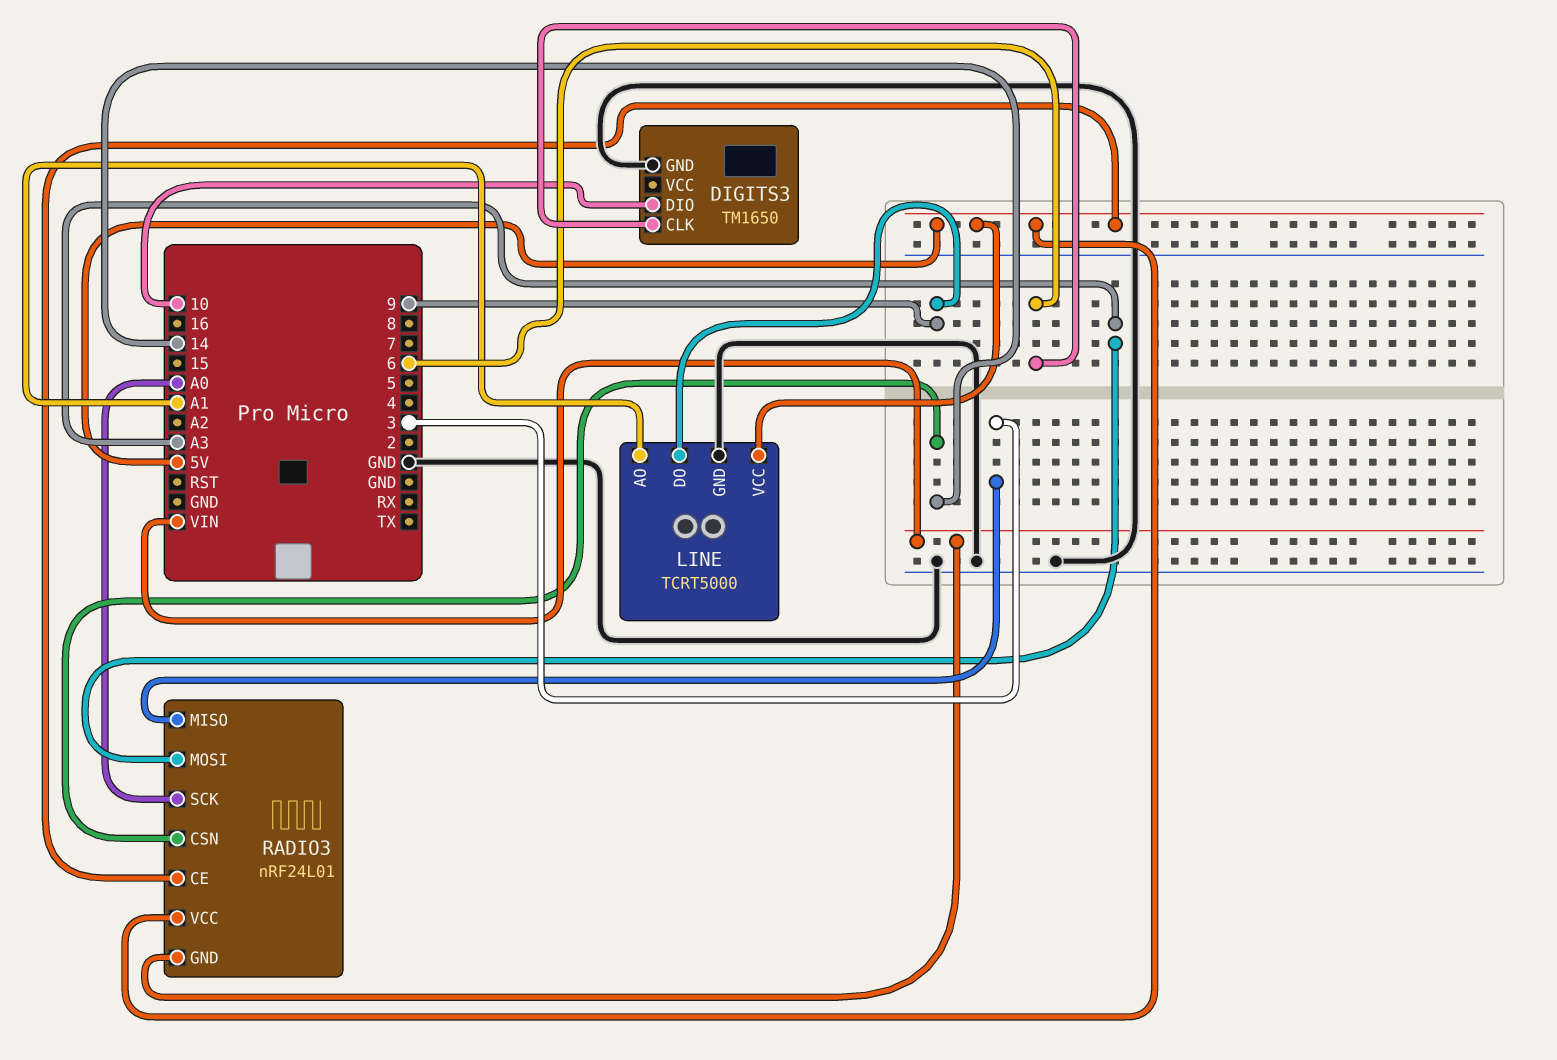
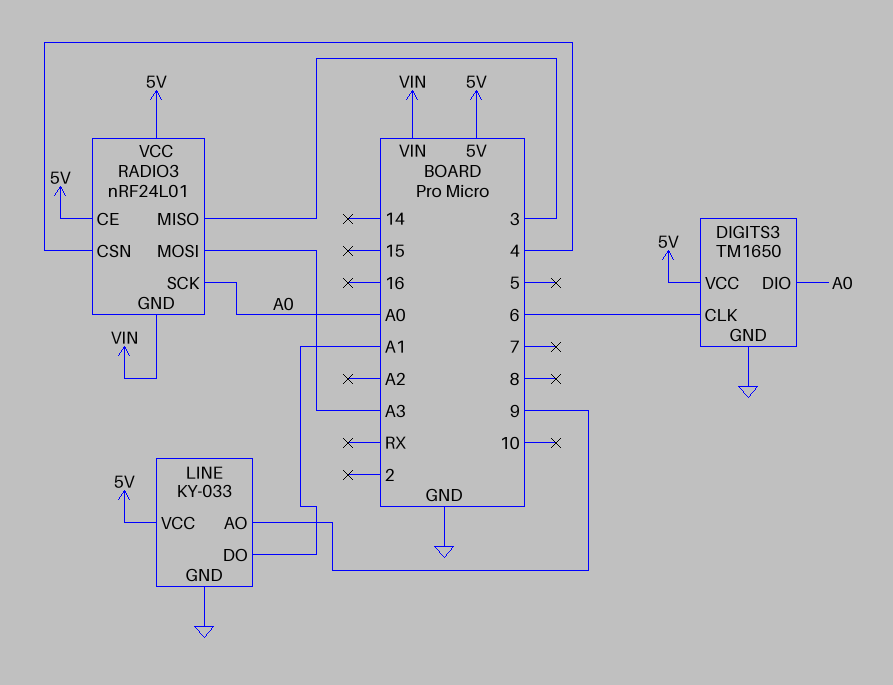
DIGITS3 pin DIO: 10 -> A0
DIGITS3 pin VCC: none -> 5V
LINE: TCRT5000 -> KY-033
LINE pin AO: A1 -> 9
LINE pin DO: 9 -> A1
RADIO3 pin CSN: 14 -> 4

